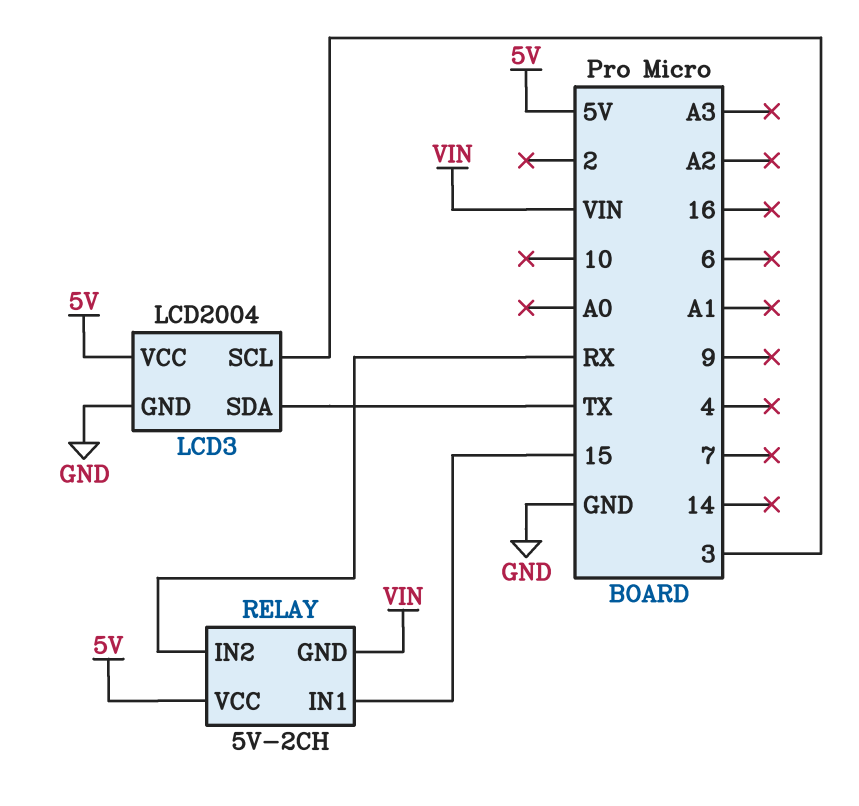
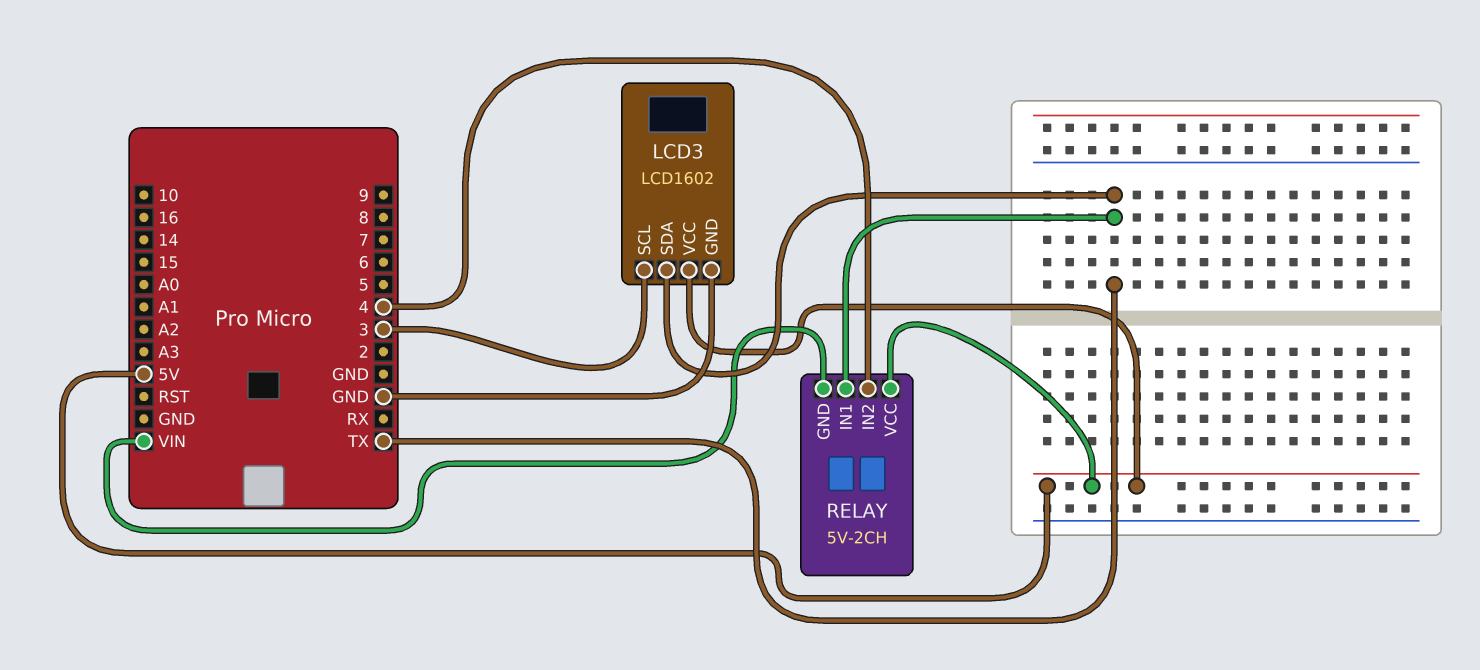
LCD3: LCD2004 -> LCD1602
RELAY pin IN1: 15 -> TX
RELAY pin IN2: RX -> 4

